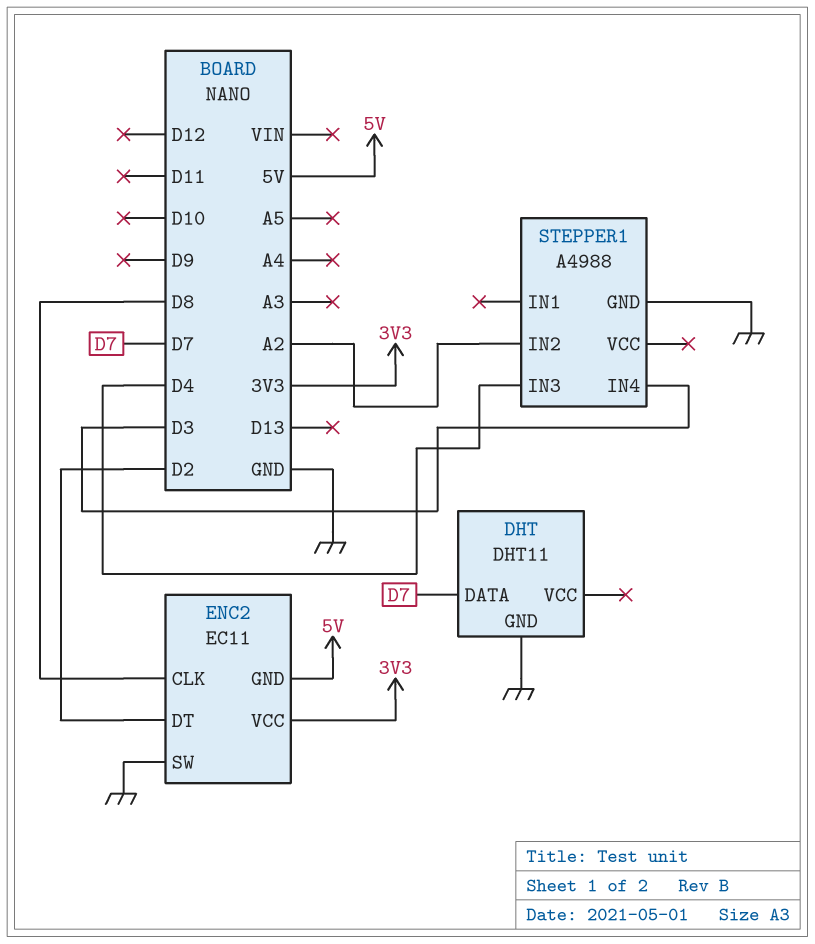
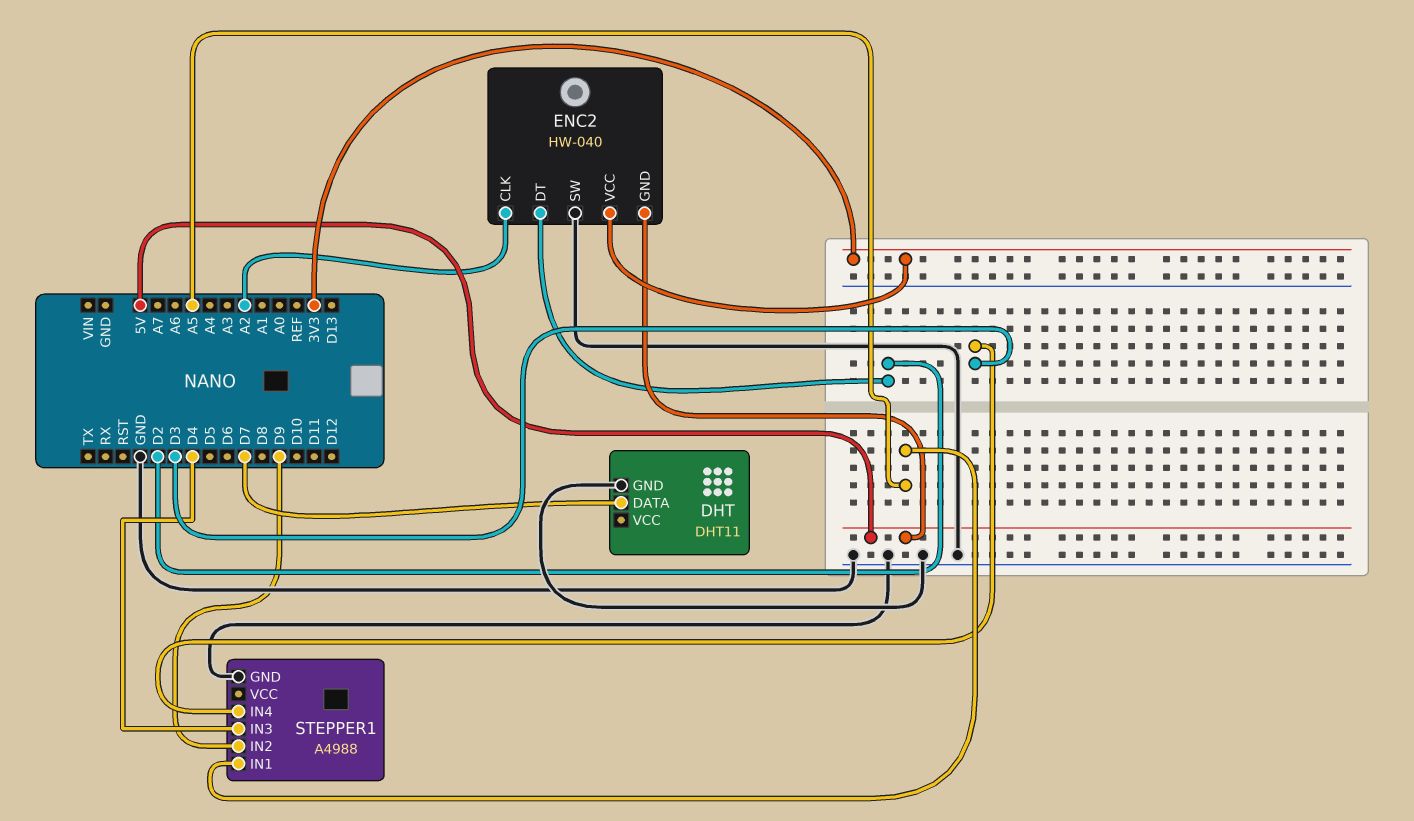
ENC2: EC11 -> HW-040
ENC2 pin CLK: D8 -> A2
STEPPER1 pin IN1: none -> A5
STEPPER1 pin IN2: A2 -> D9

